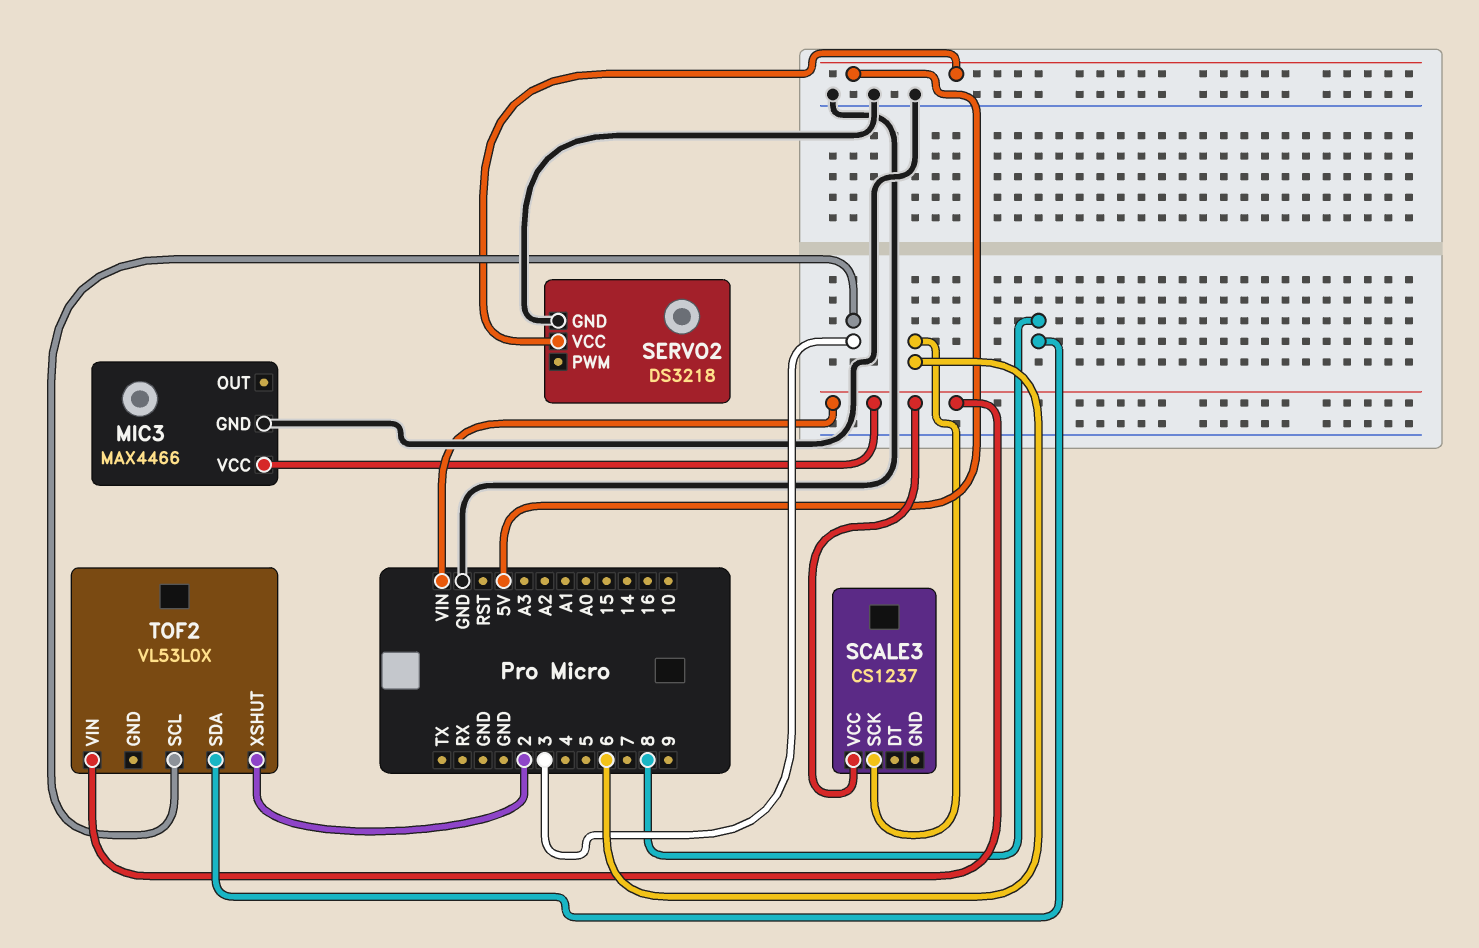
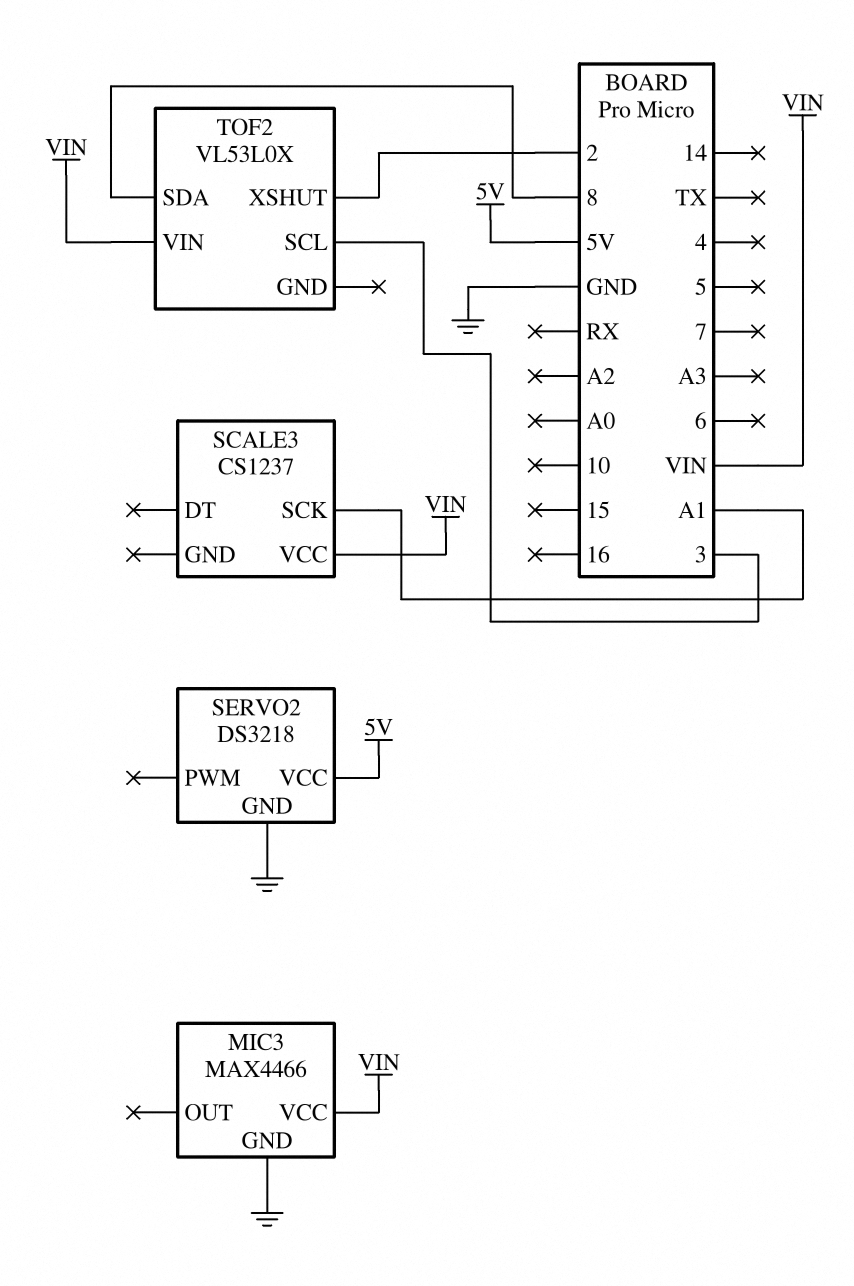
SCALE3 pin SCK: 6 -> A1

